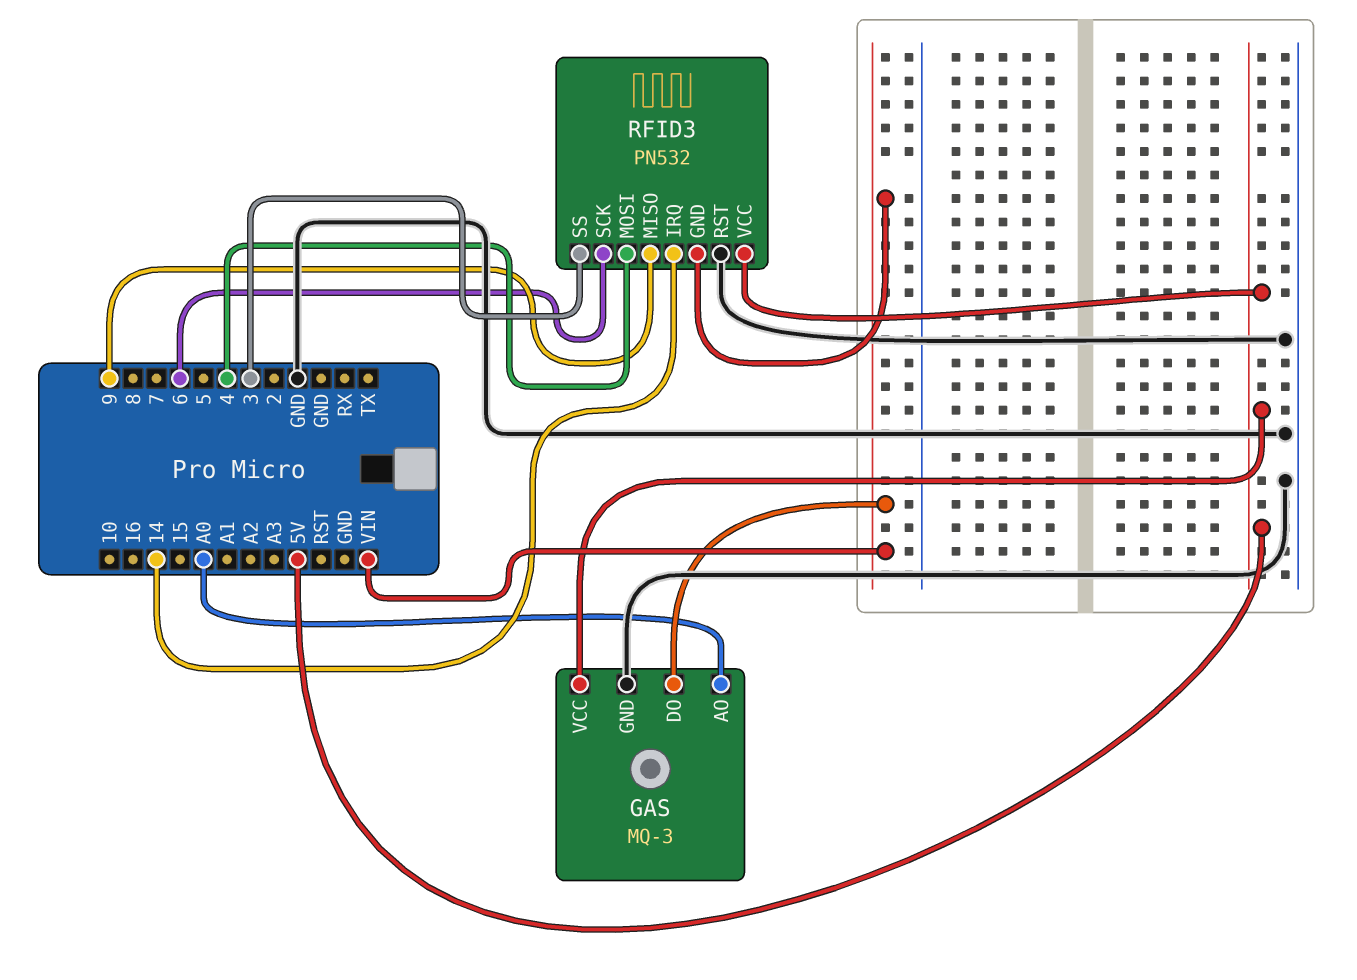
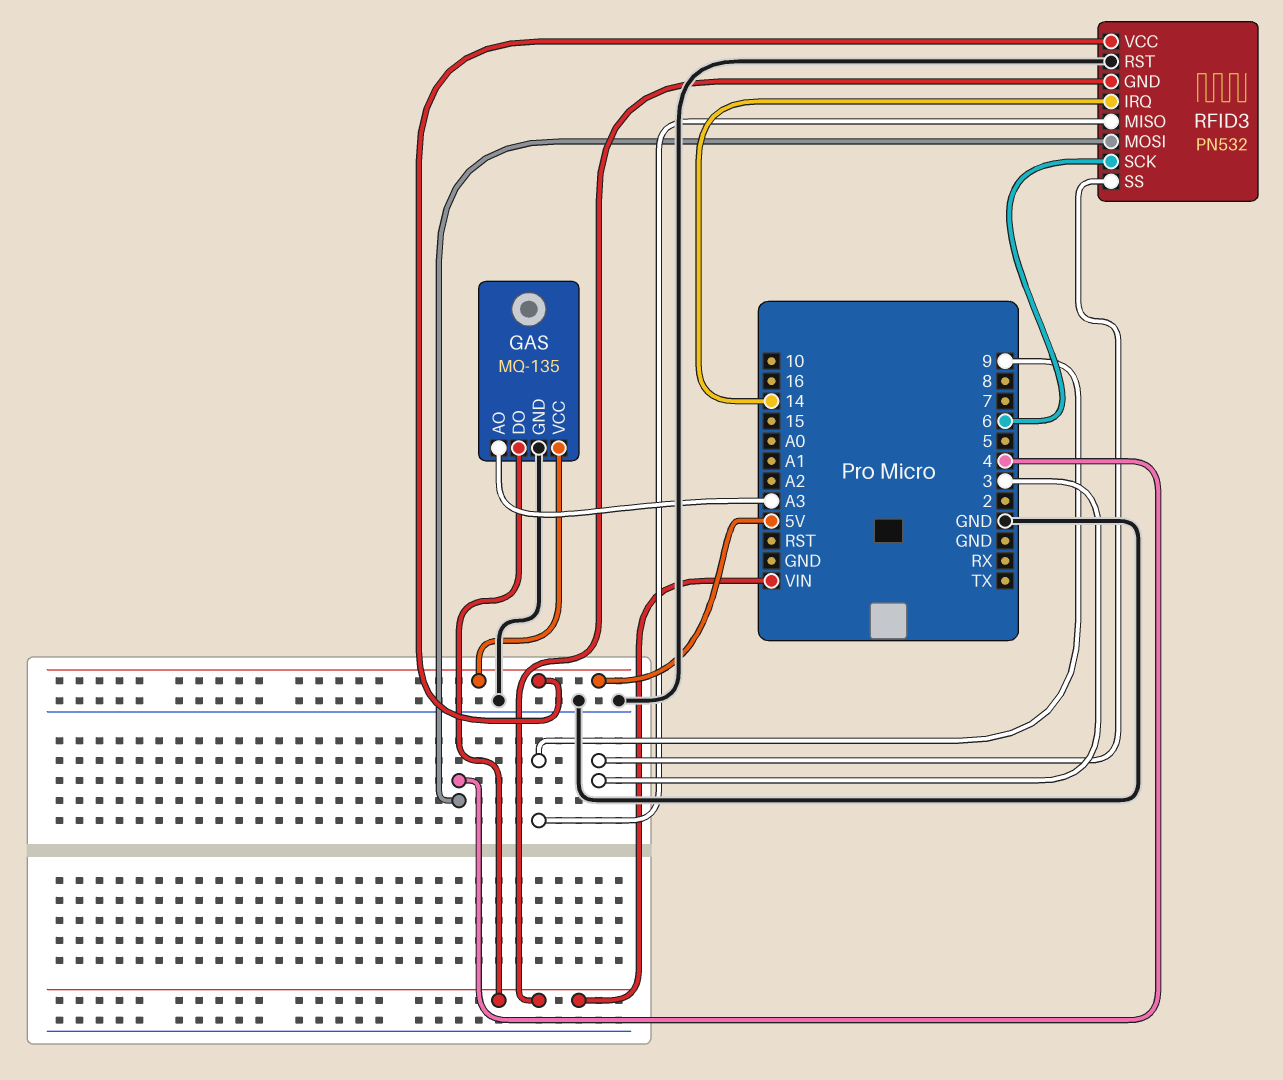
GAS: MQ-3 -> MQ-135
GAS pin AO: A0 -> A3

